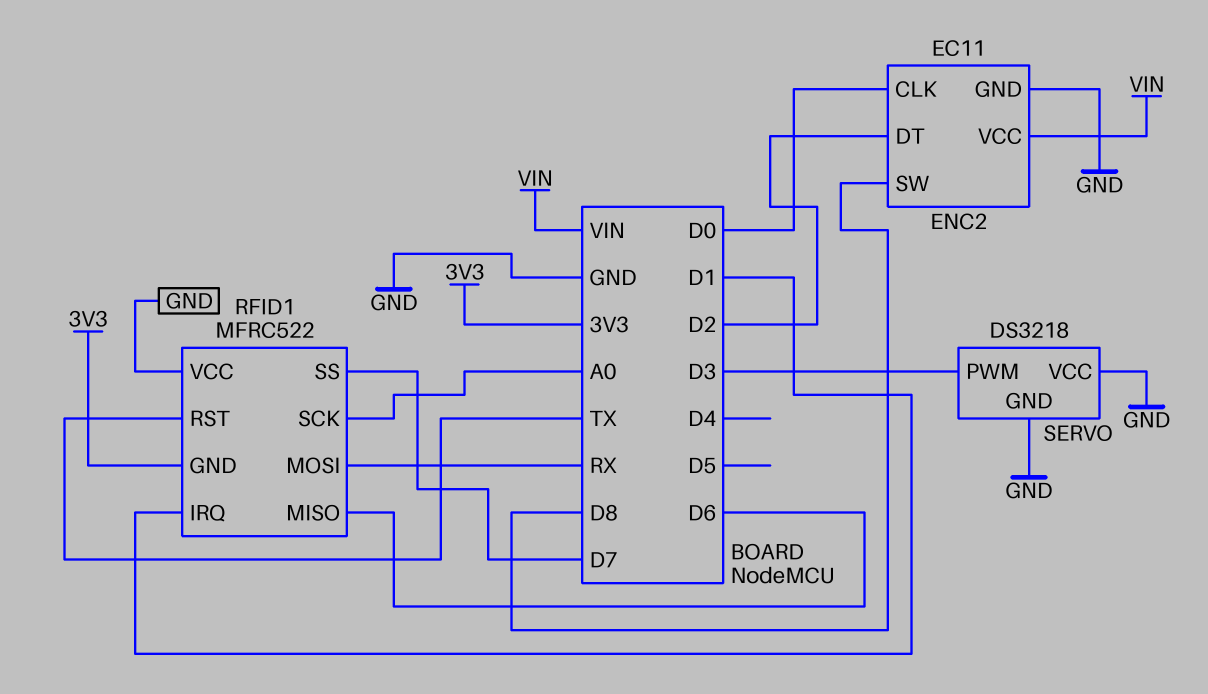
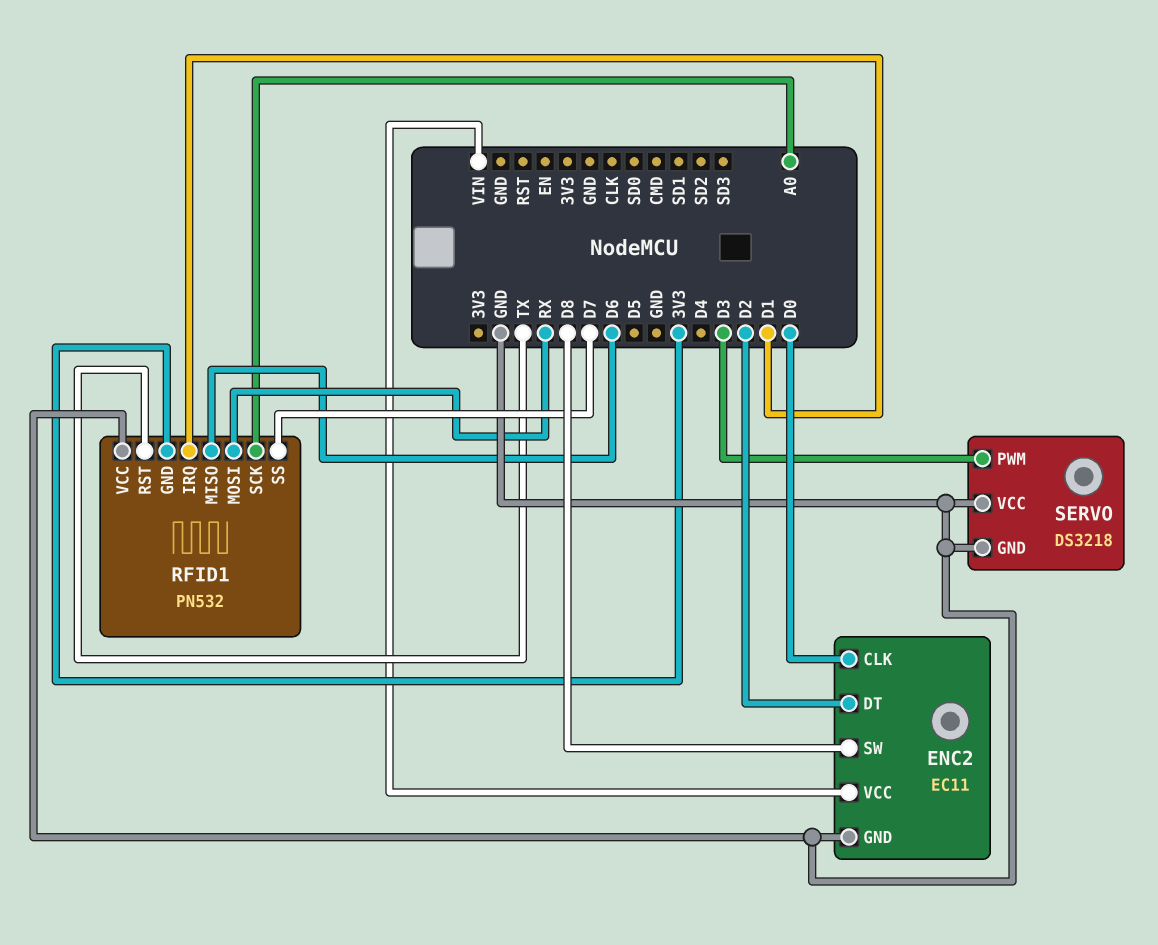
RFID1: MFRC522 -> PN532

